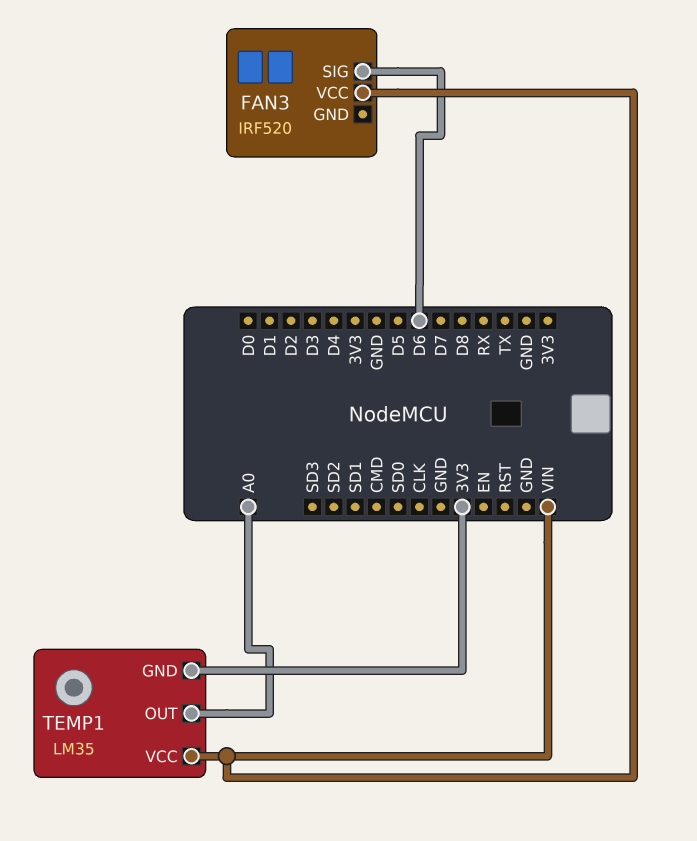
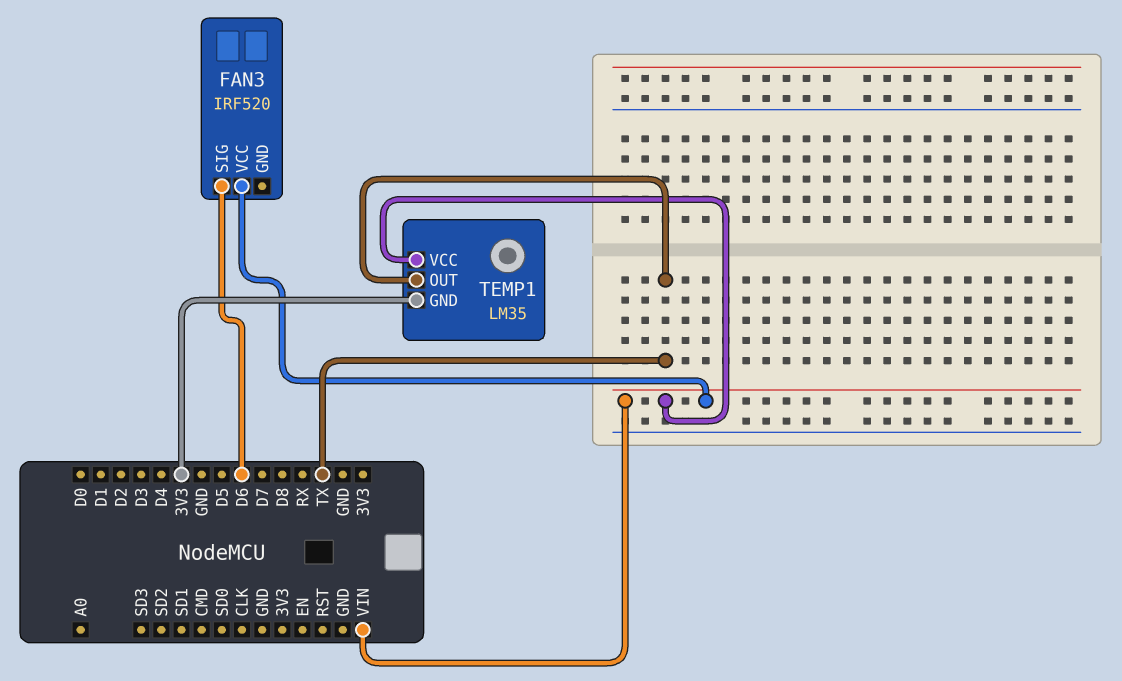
TEMP1 pin OUT: A0 -> TX

